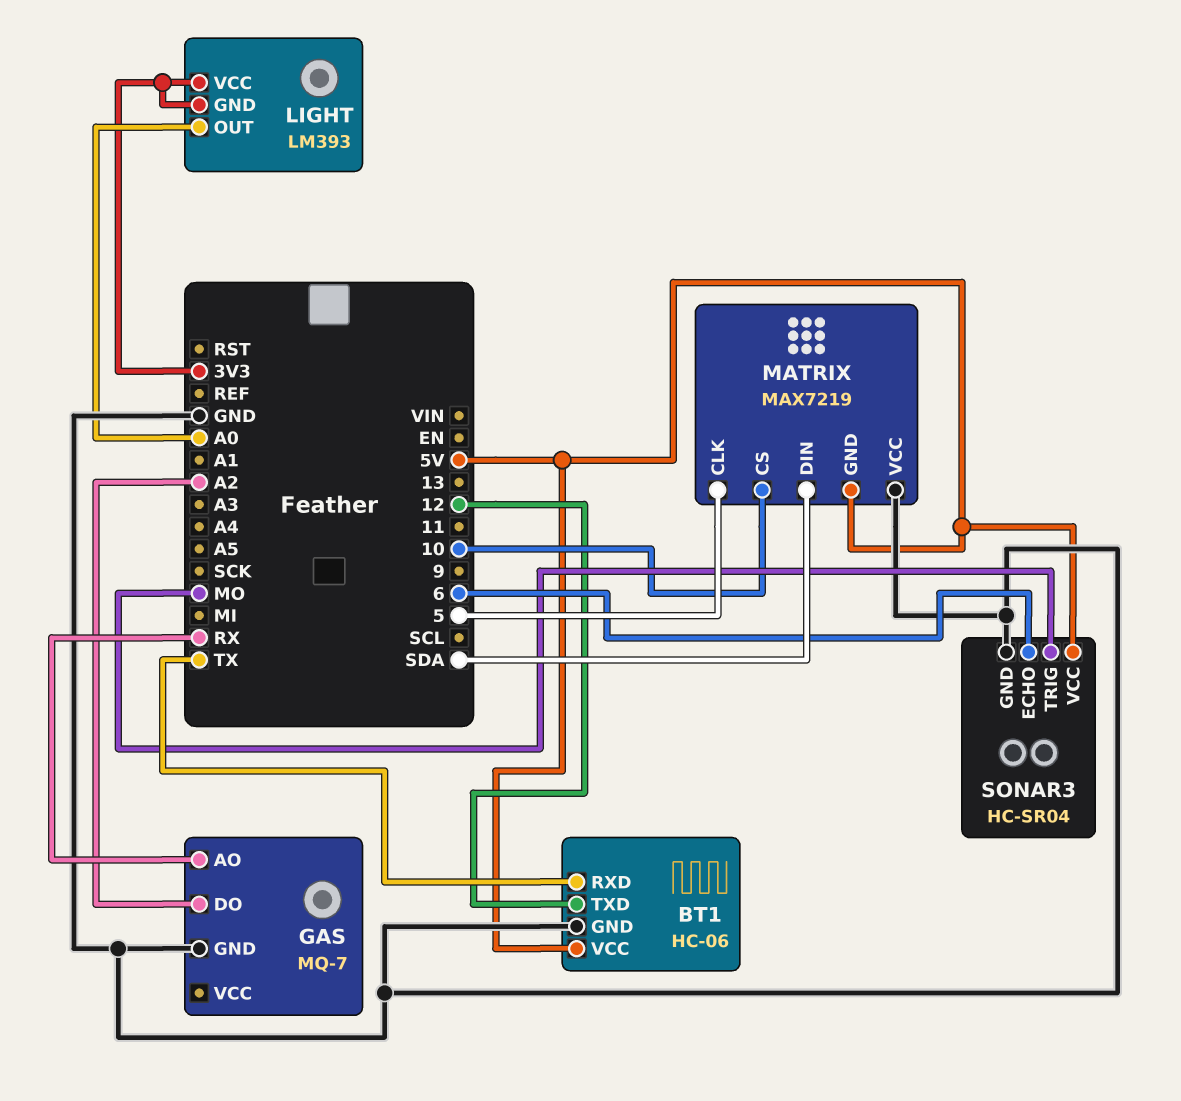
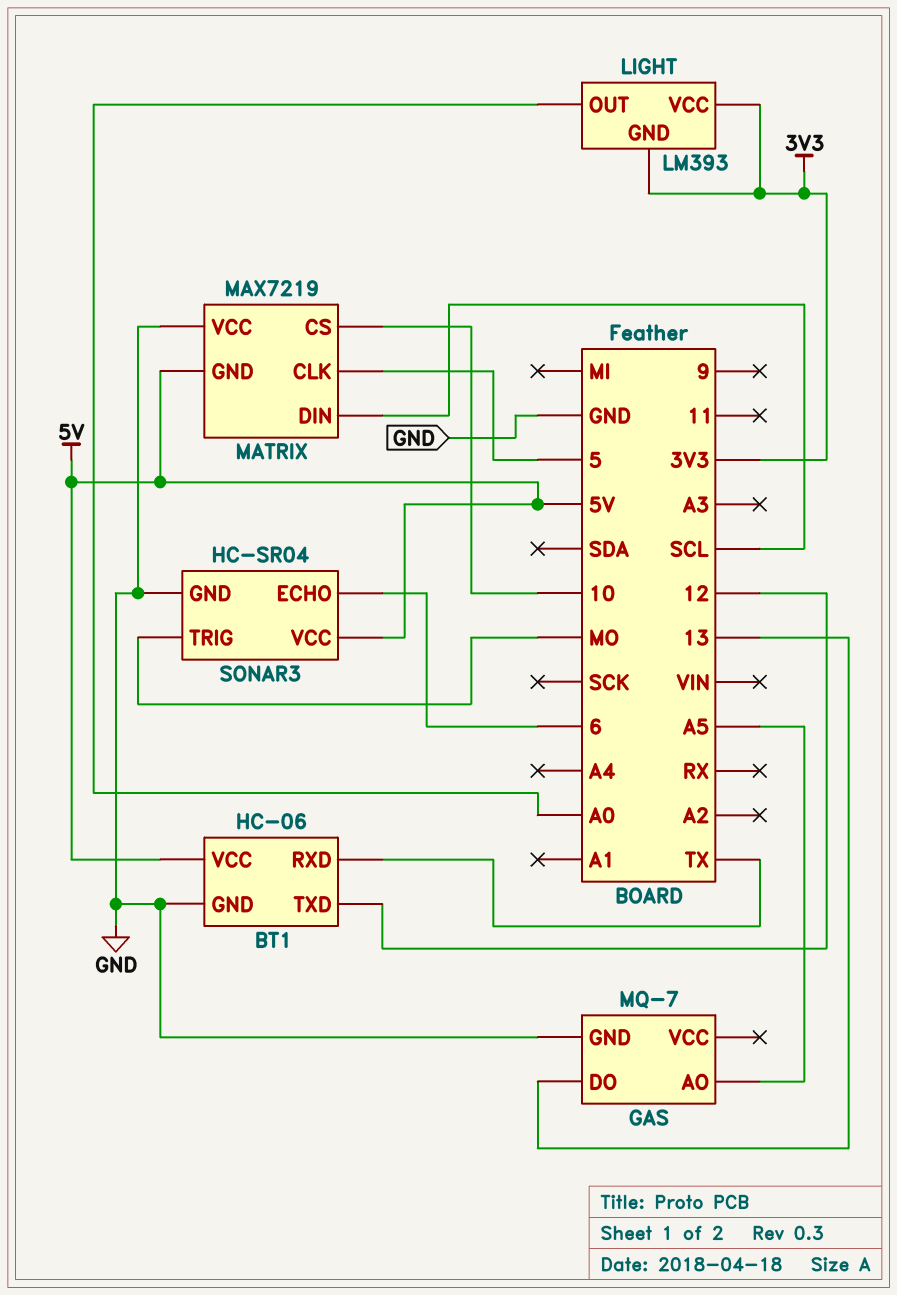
GAS pin AO: RX -> A5
GAS pin DO: A2 -> 13
MATRIX pin DIN: SDA -> SCL

